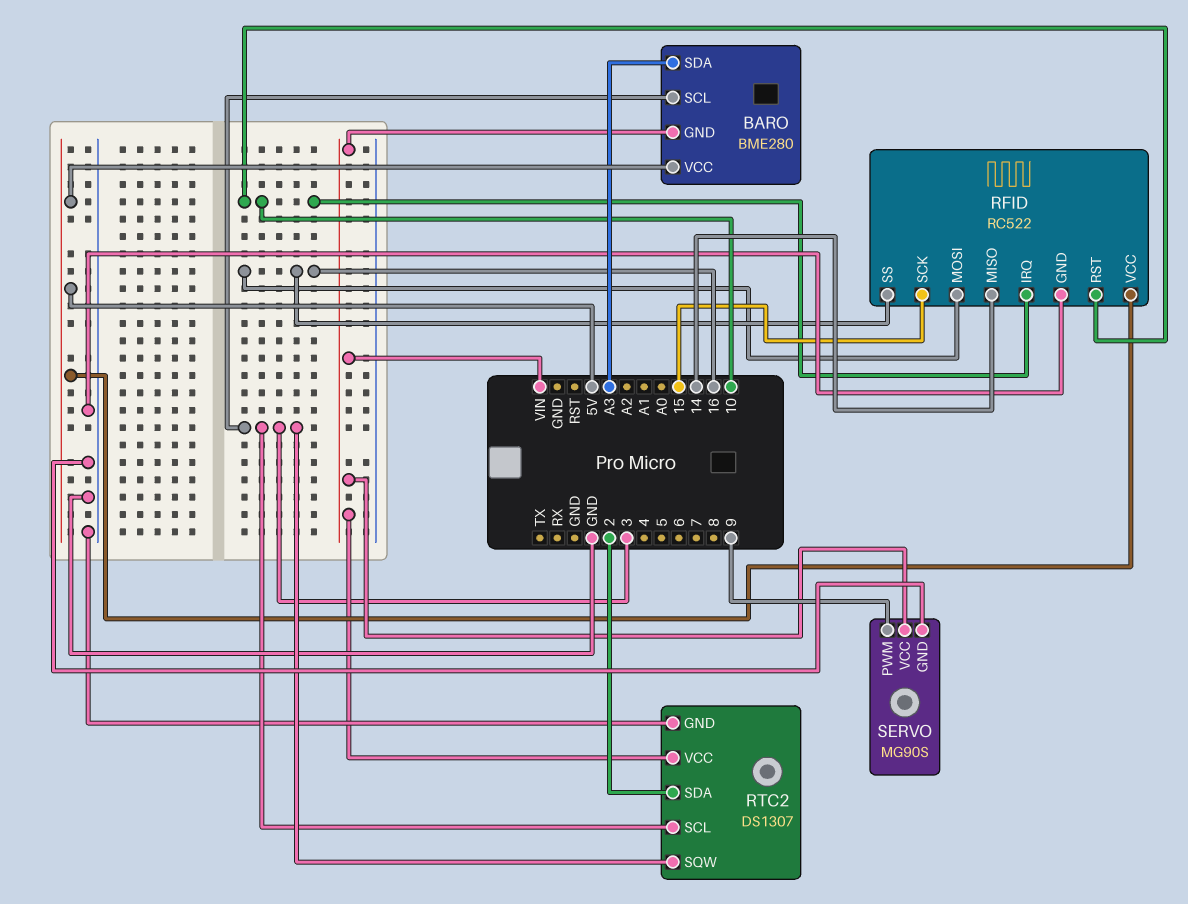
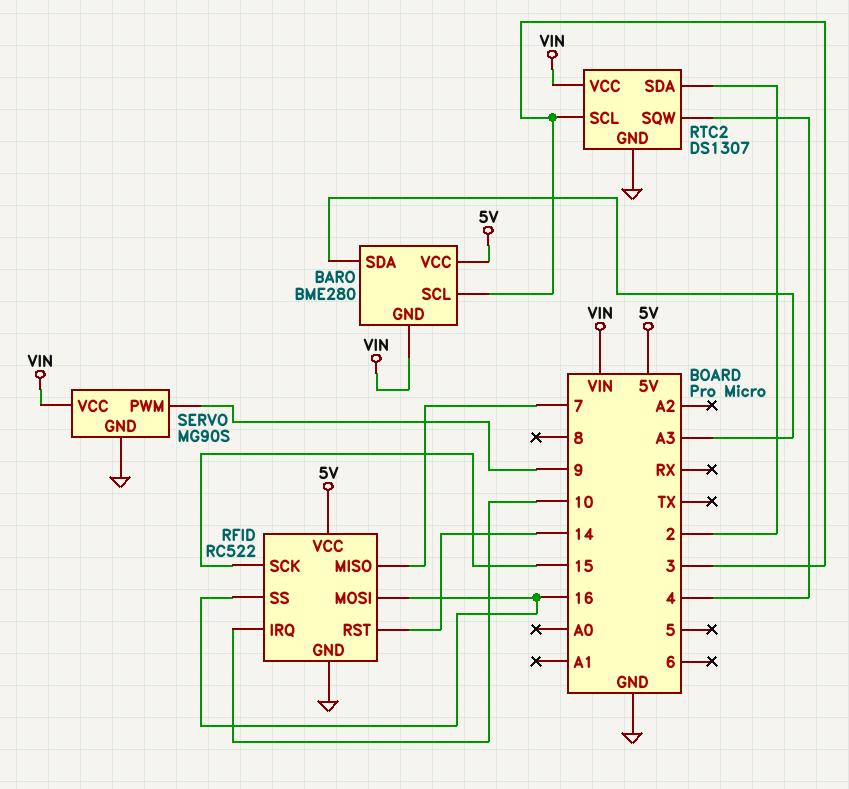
RFID pin MISO: 14 -> 7
RFID pin RST: 10 -> 14
RTC2 pin SQW: 3 -> 4

